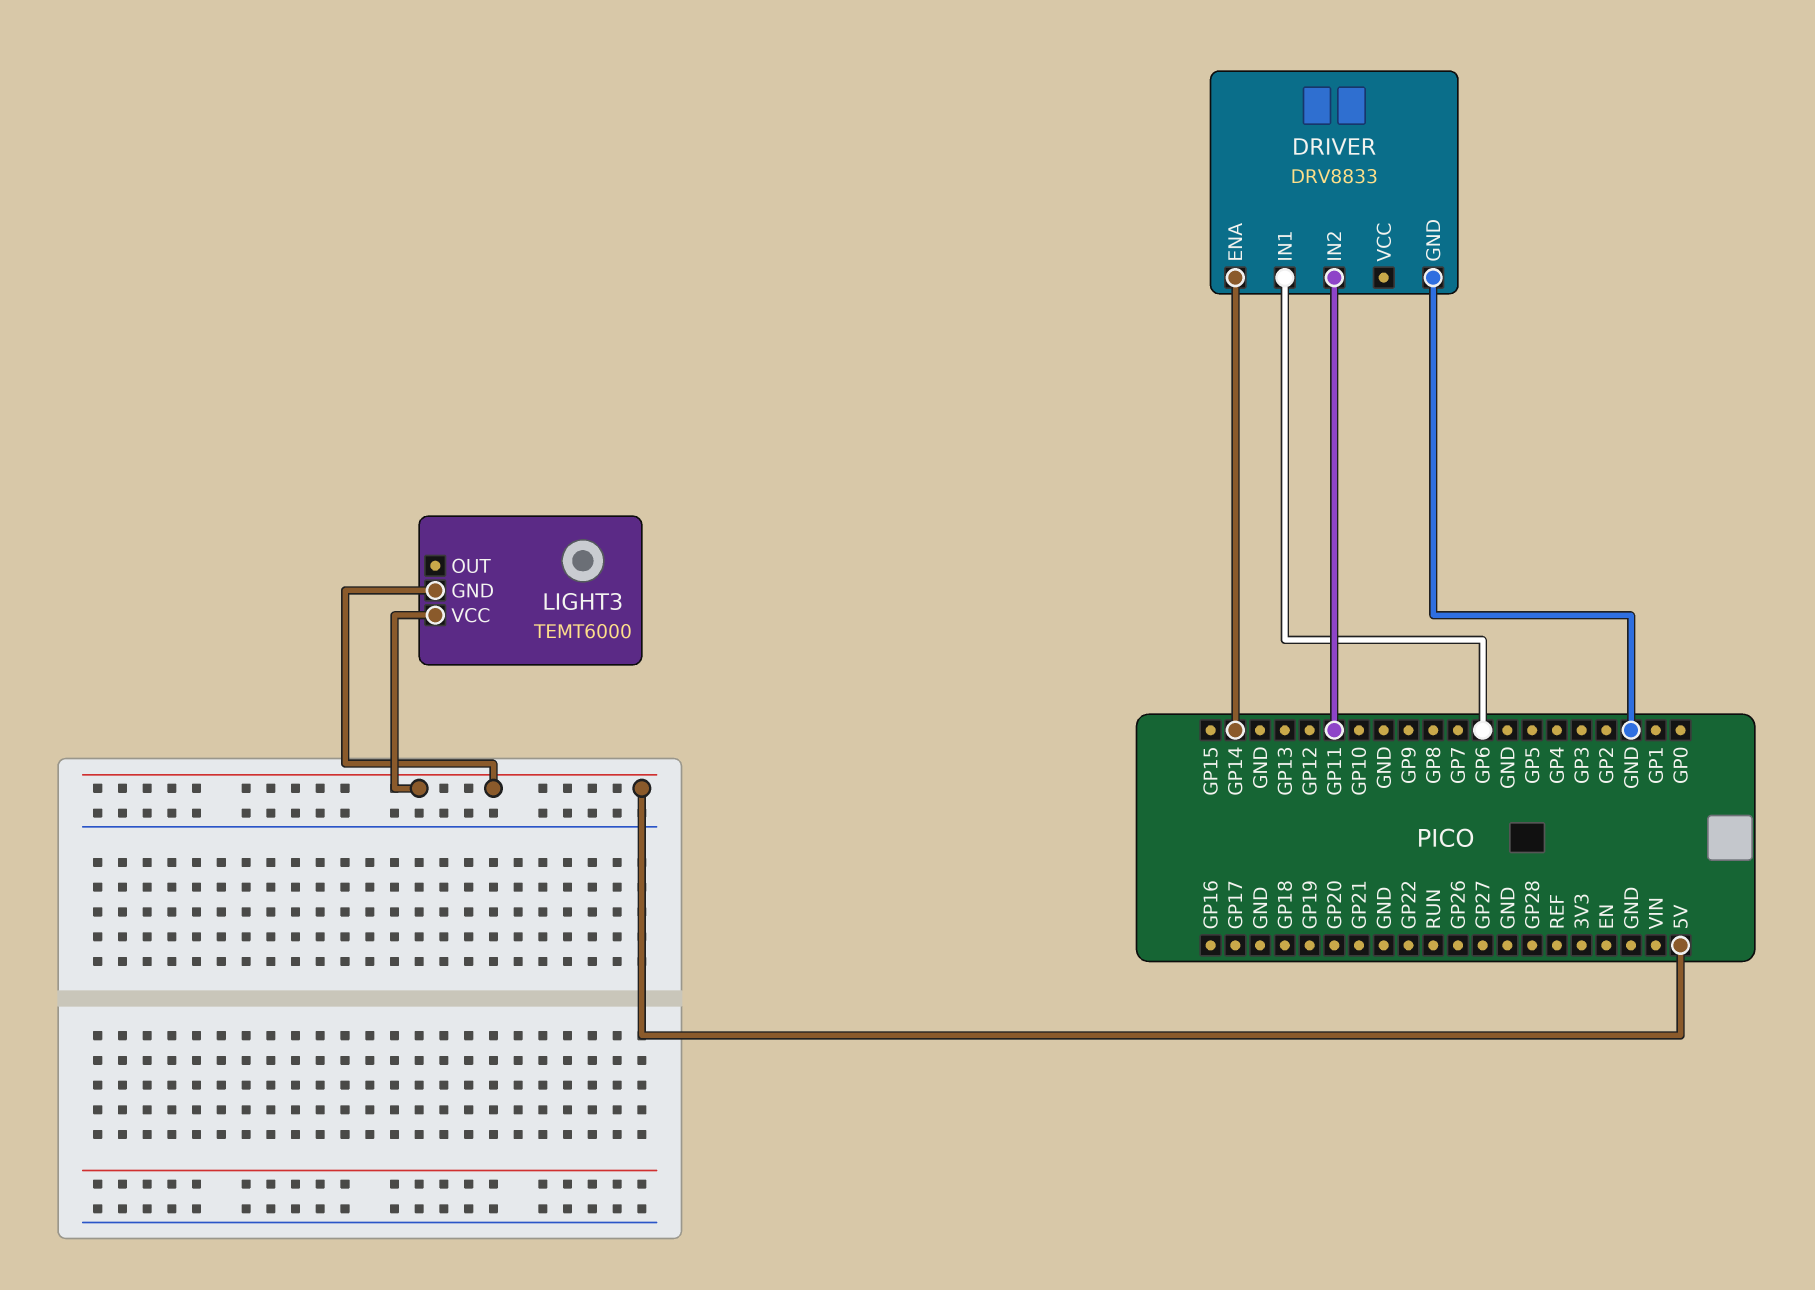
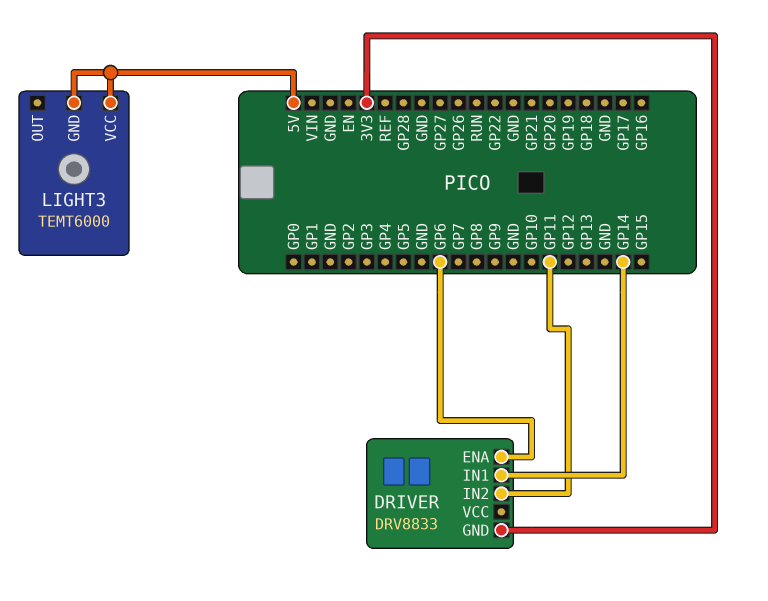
DRIVER pin ENA: GP14 -> GP6
DRIVER pin GND: GND -> 3V3
DRIVER pin IN1: GP6 -> GP14

